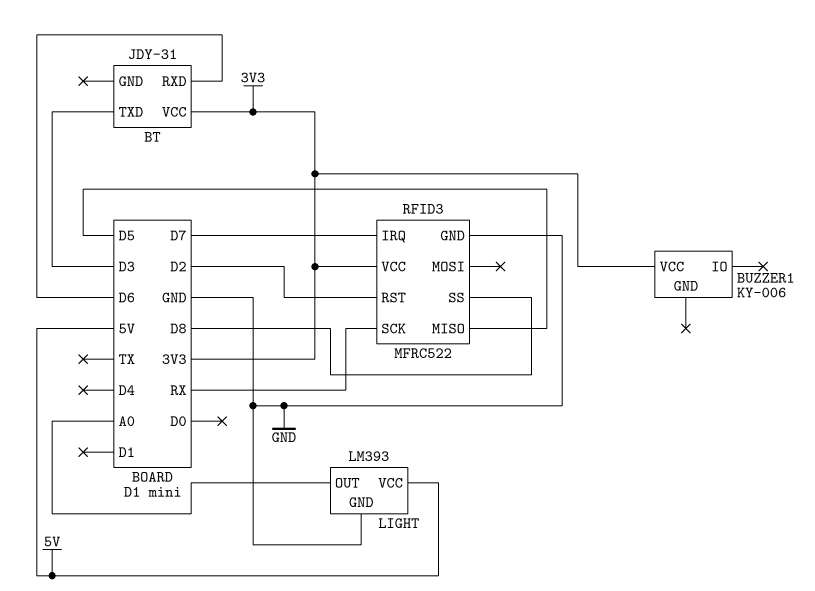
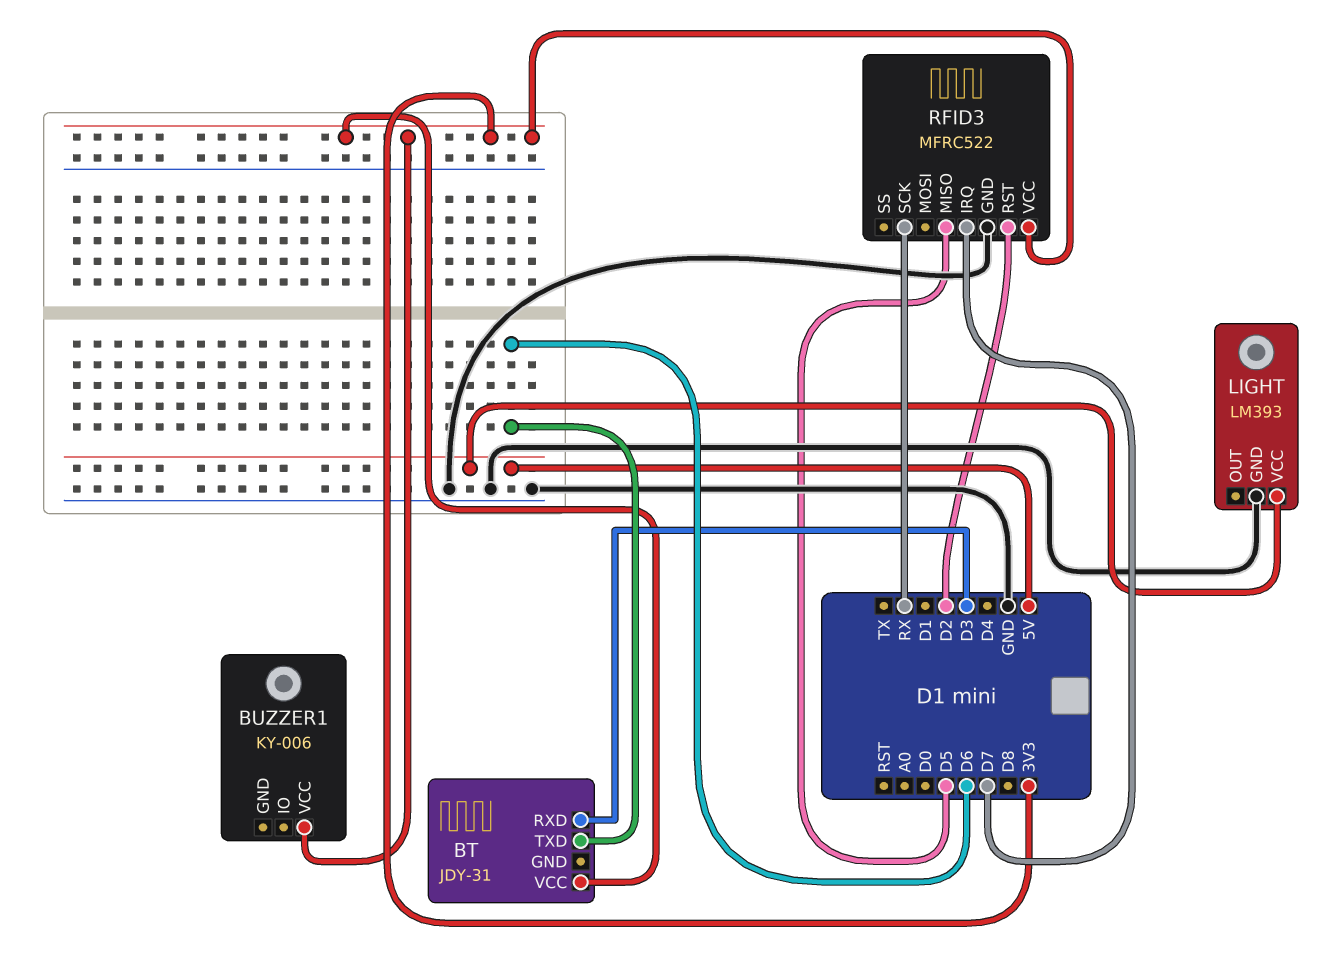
BT pin RXD: D6 -> D3
BT pin TXD: D3 -> D6
LIGHT pin OUT: A0 -> none
RFID3 pin SS: D8 -> none

